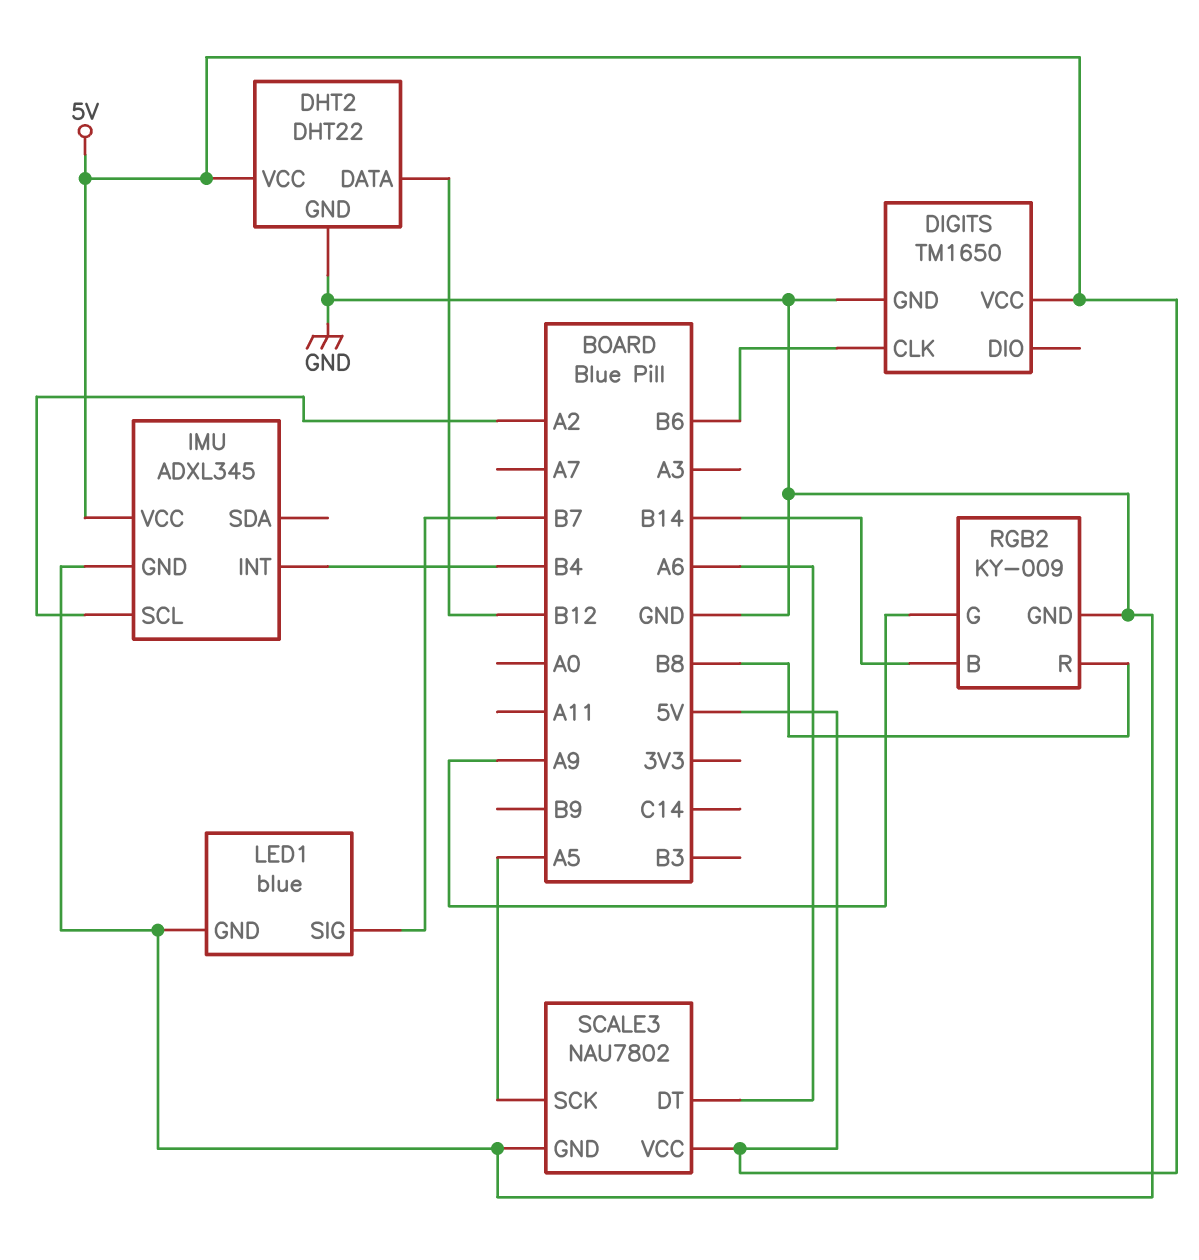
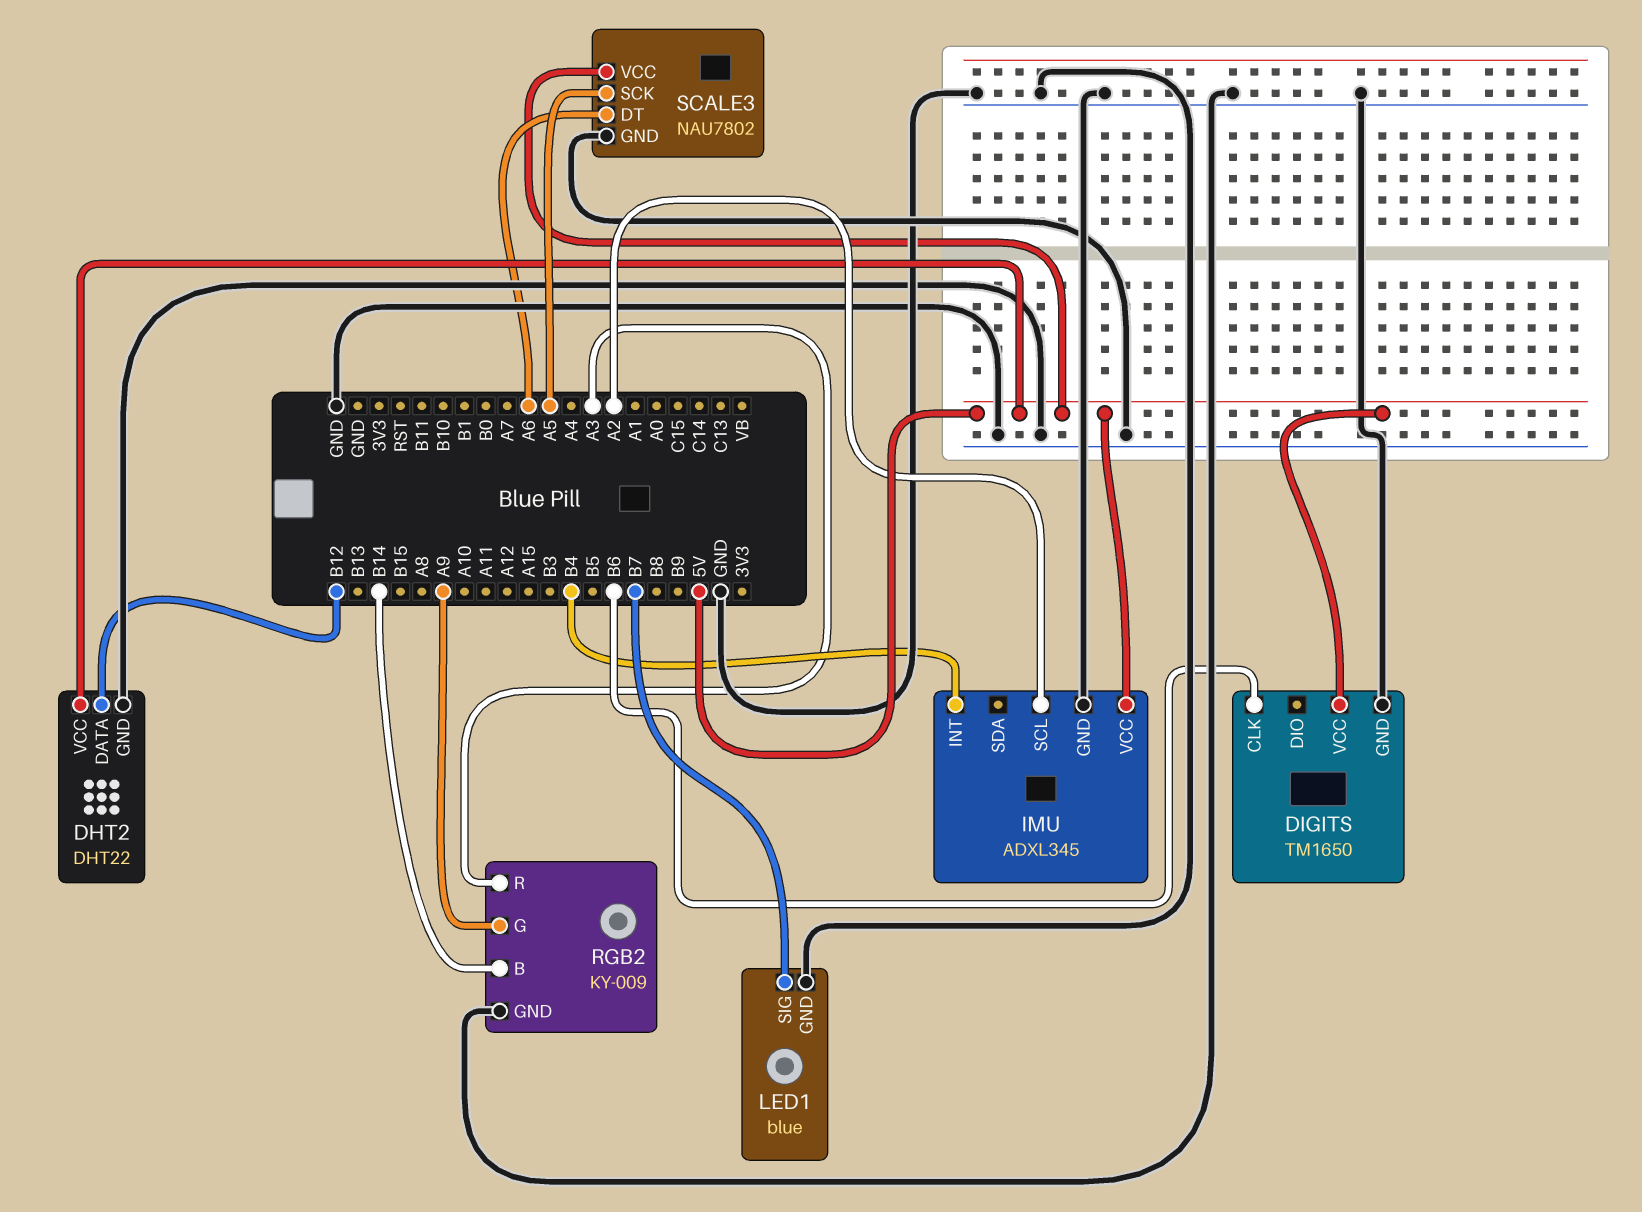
RGB2 pin R: B8 -> A3

